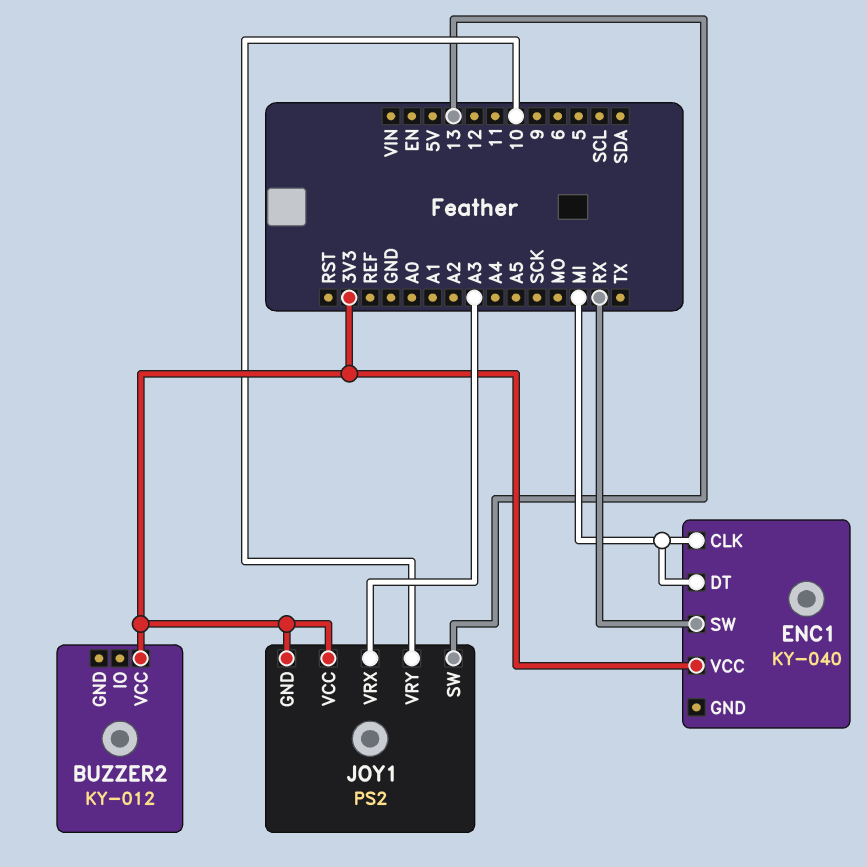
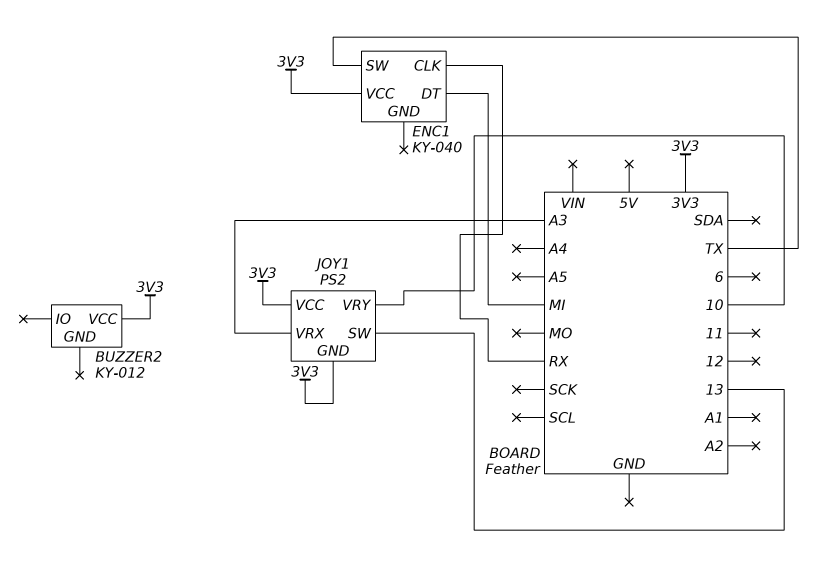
ENC1 pin CLK: MI -> RX
ENC1 pin SW: RX -> TX

